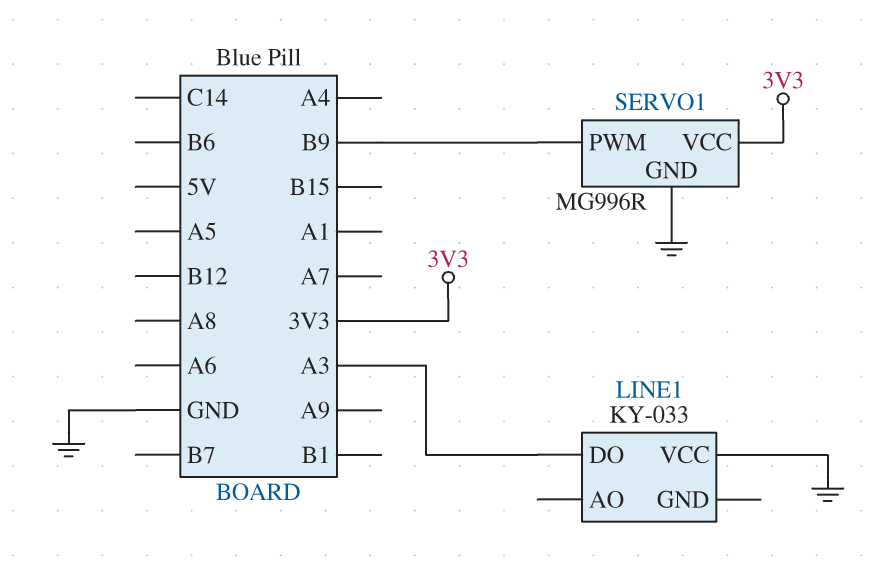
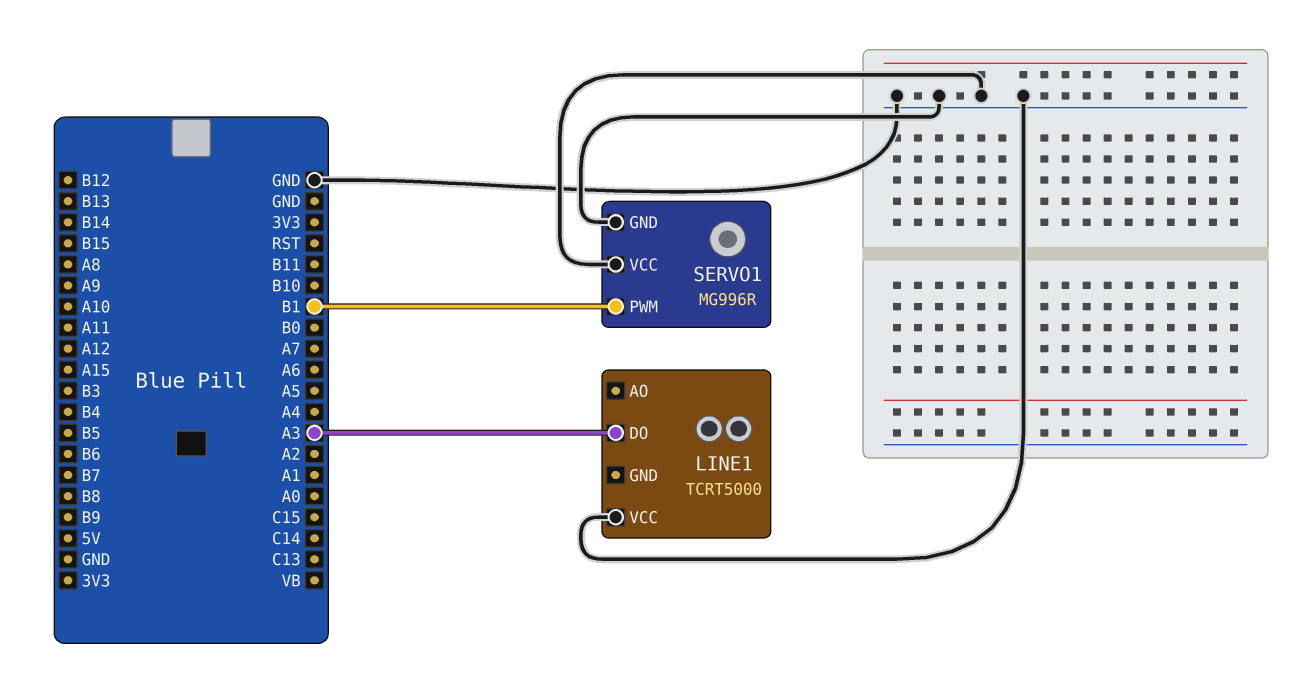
LINE1: KY-033 -> TCRT5000
SERVO1 pin PWM: B9 -> B1
SERVO1 pin VCC: 3V3 -> GND

